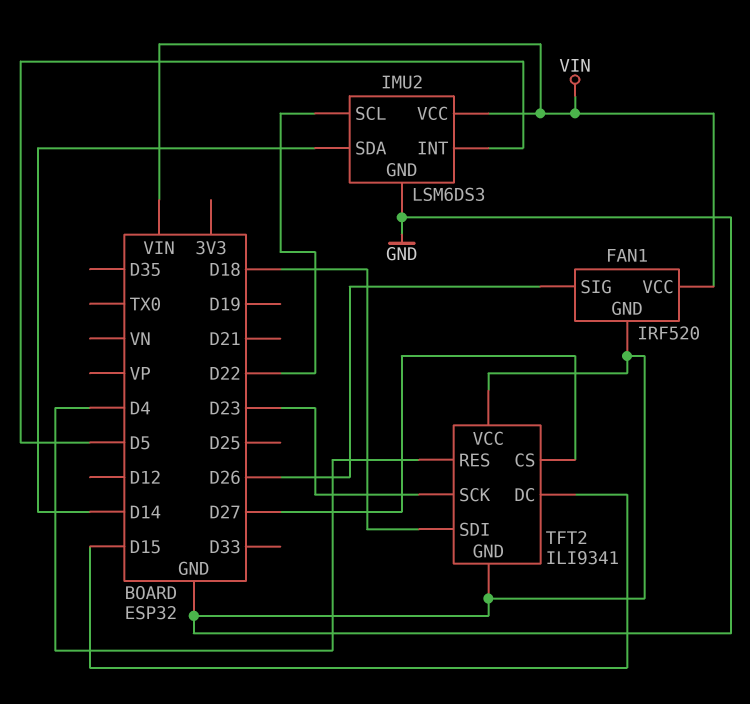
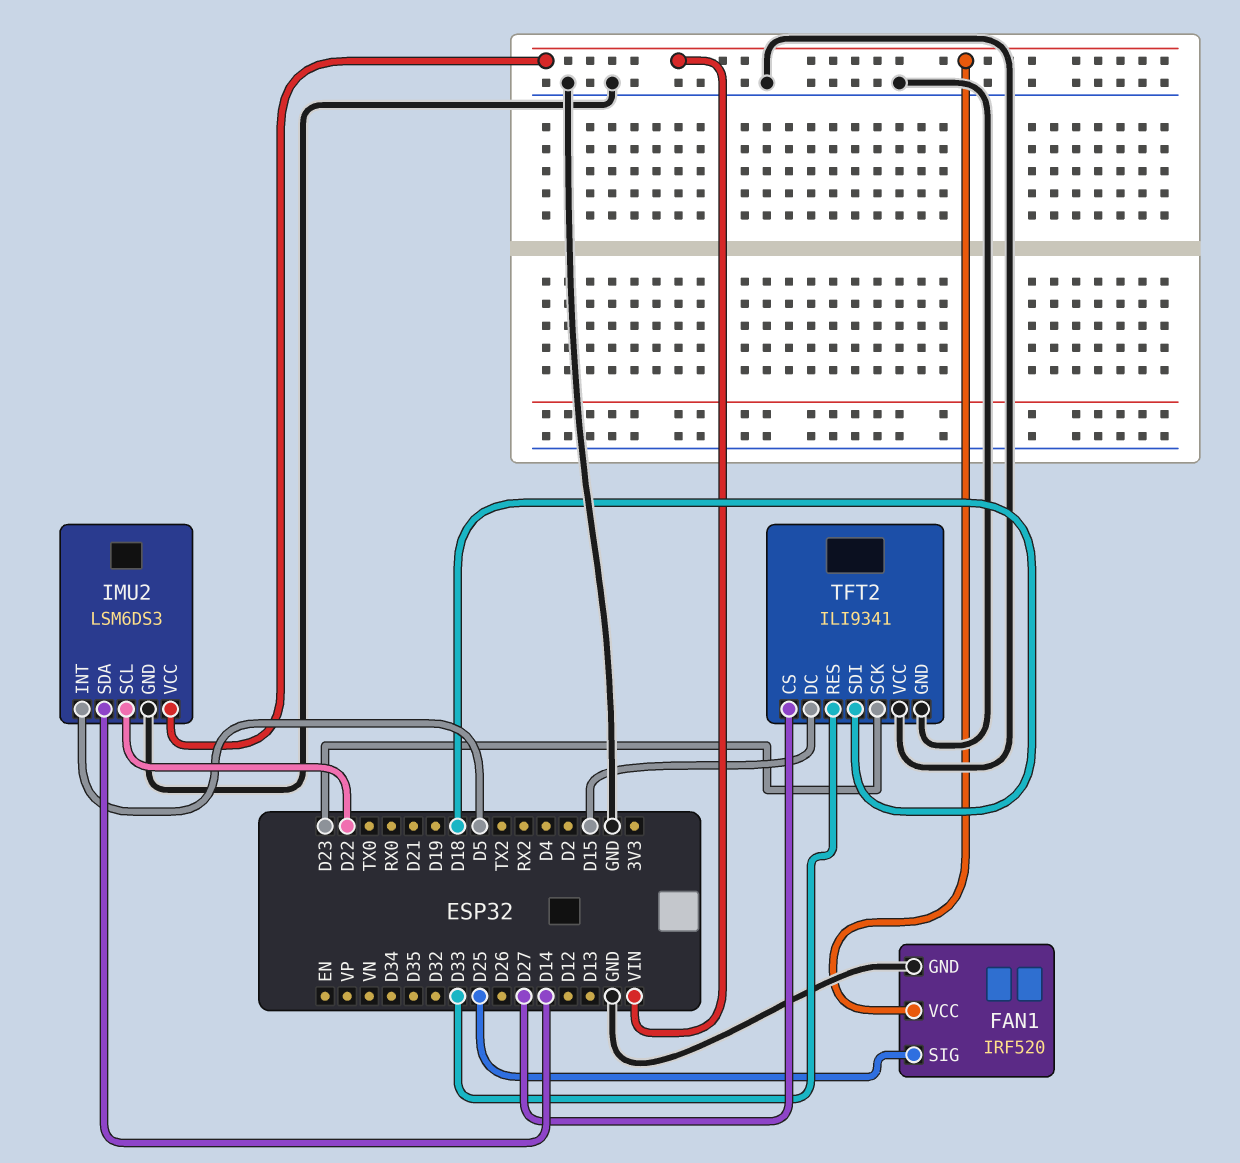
FAN1 pin SIG: D26 -> D25
TFT2 pin RES: D4 -> D33

